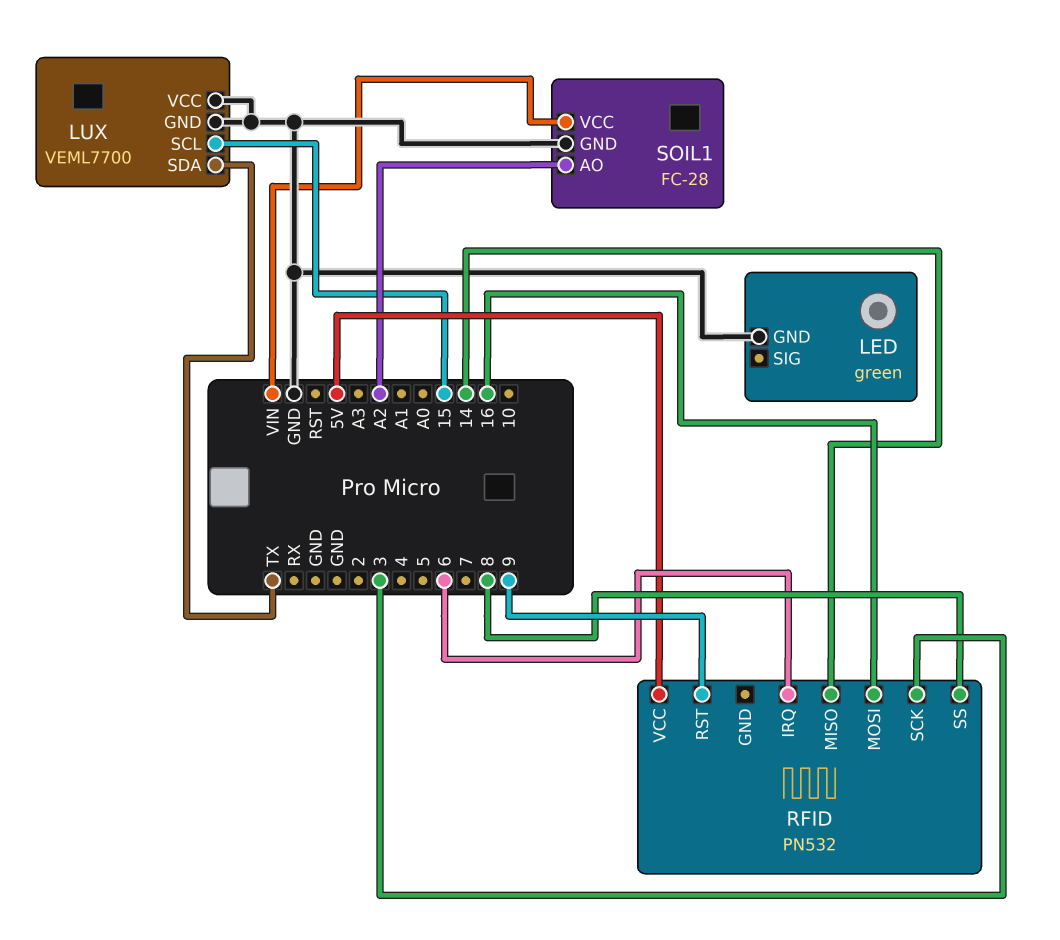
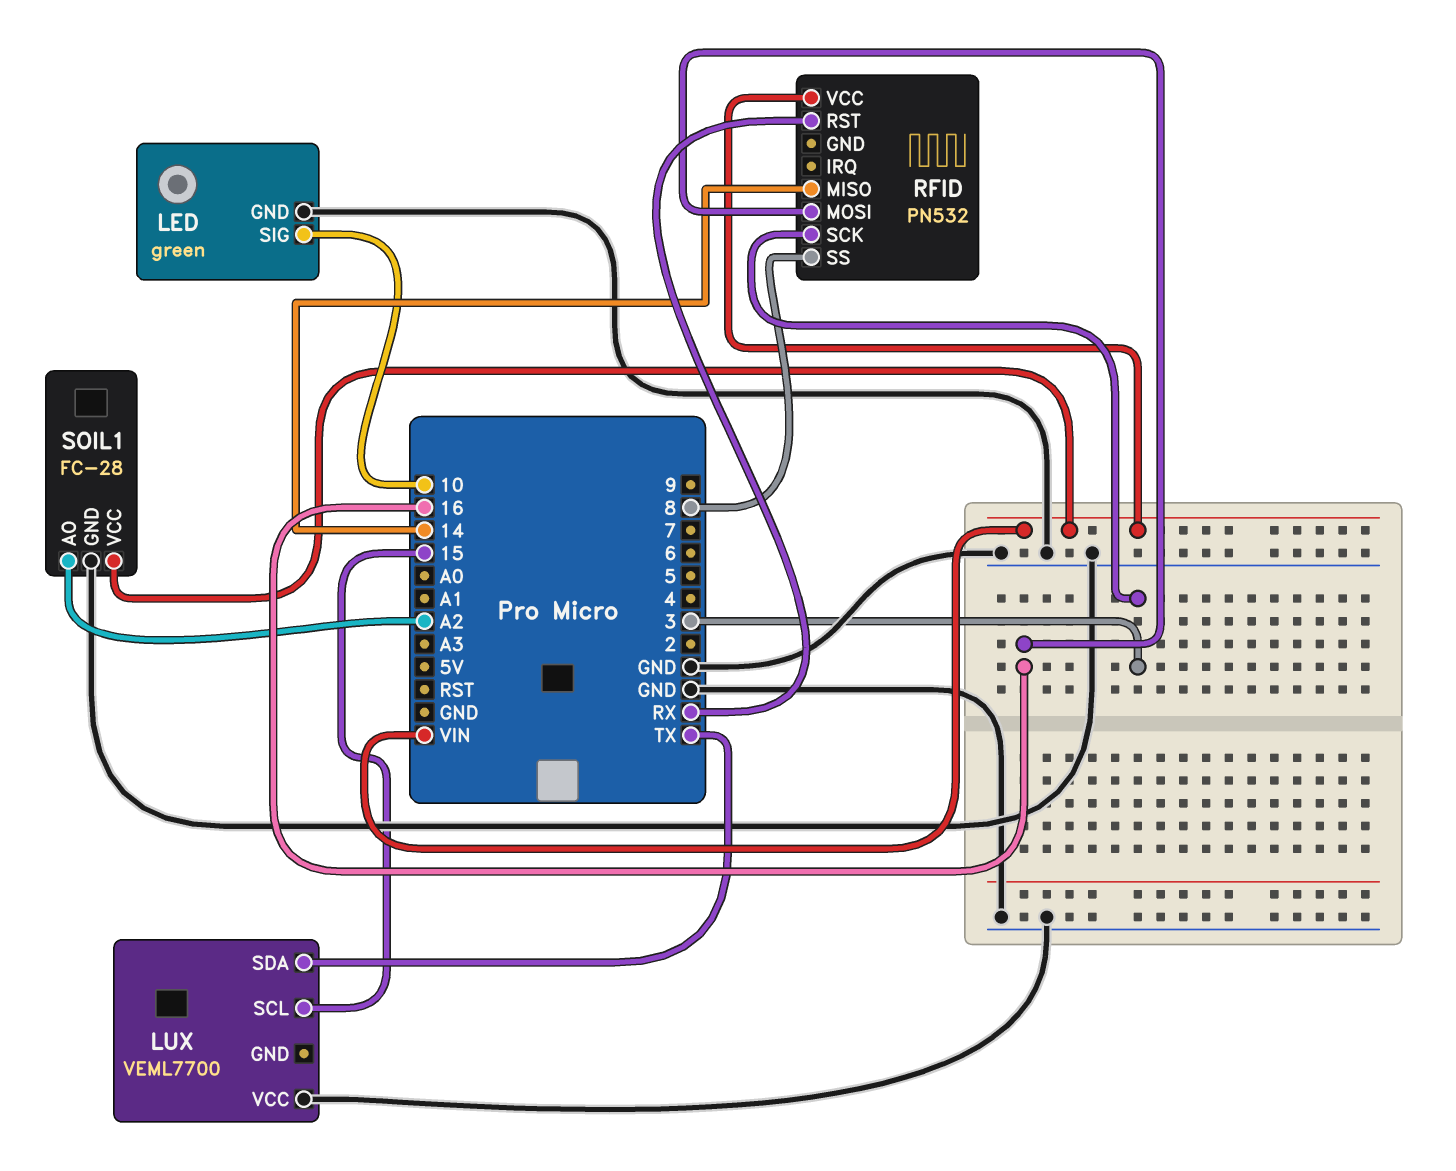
LED pin SIG: none -> 10
LUX pin GND: GND -> none
RFID pin IRQ: 6 -> none
RFID pin RST: 9 -> RX
RFID pin VCC: 5V -> VIN

